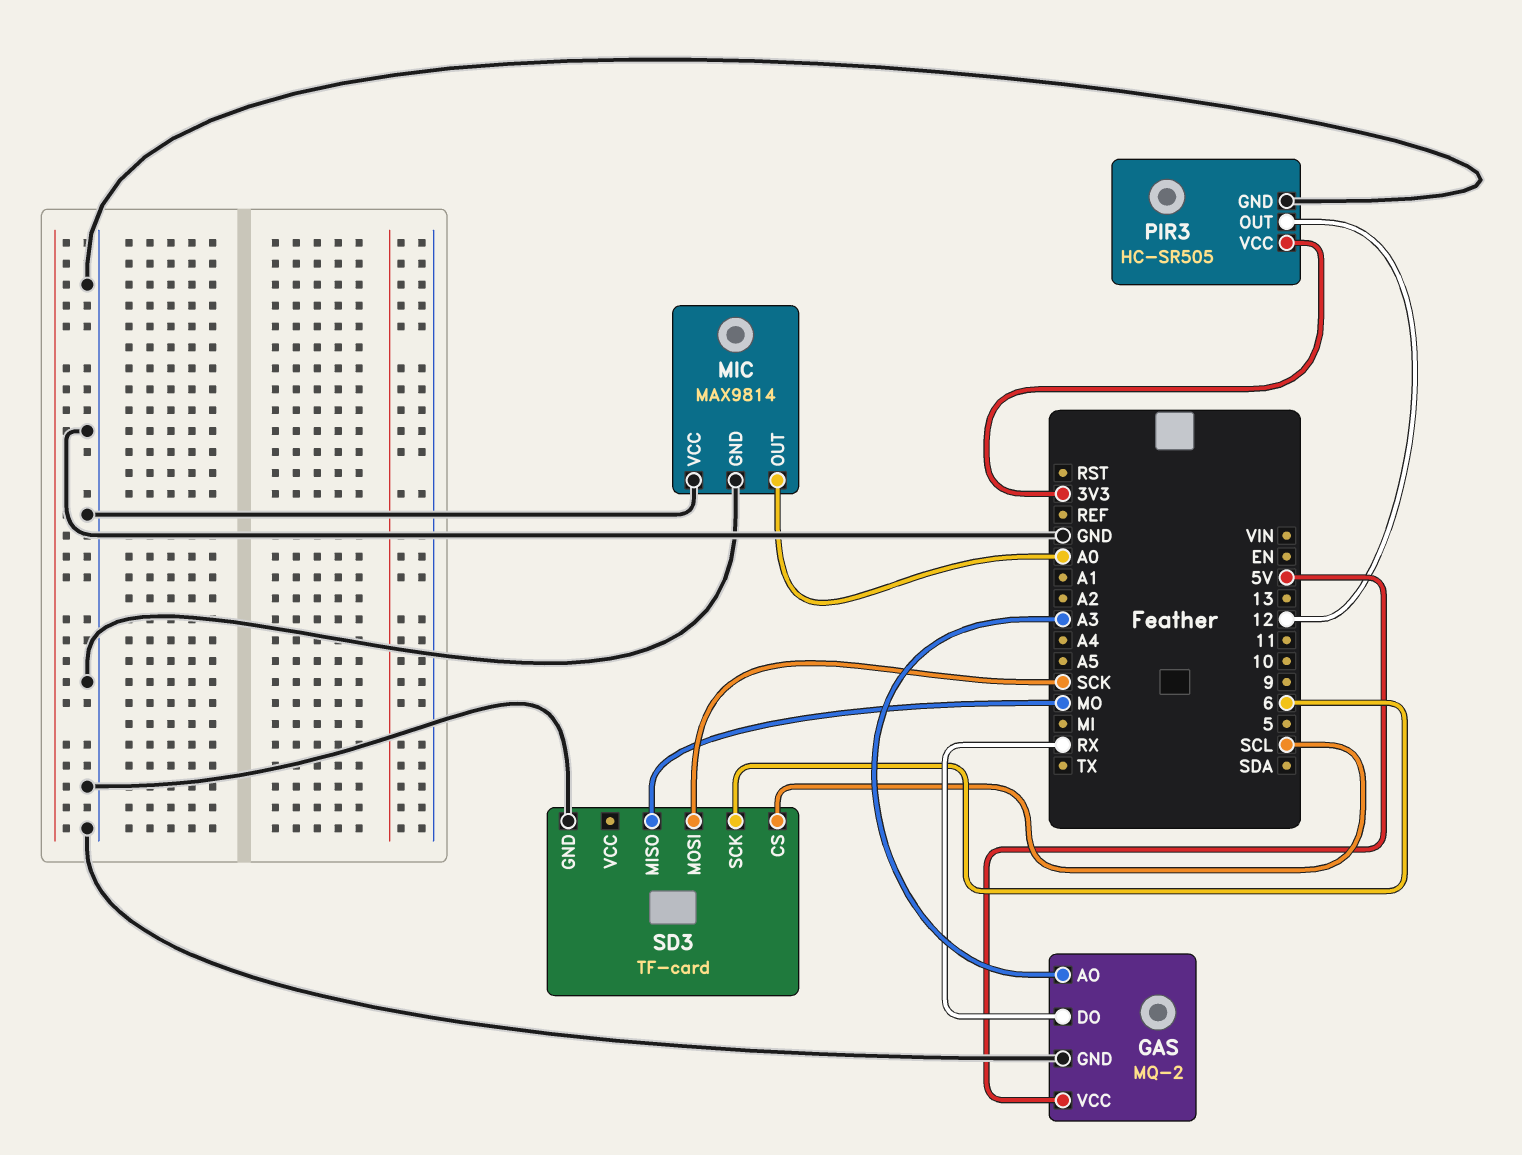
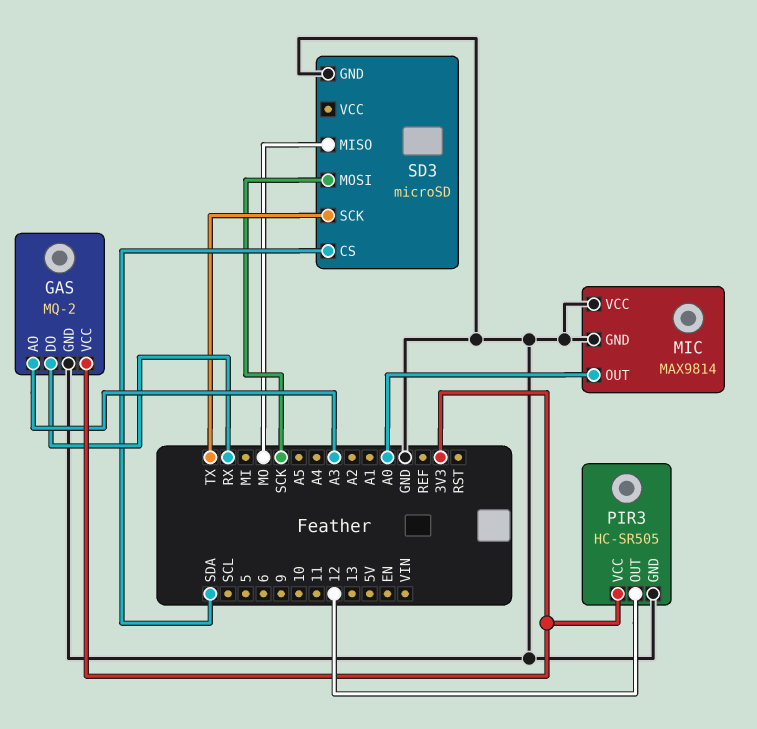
GAS pin VCC: 5V -> 3V3
SD3: TF-card -> microSD
SD3 pin CS: SCL -> SDA
SD3 pin SCK: 6 -> TX

